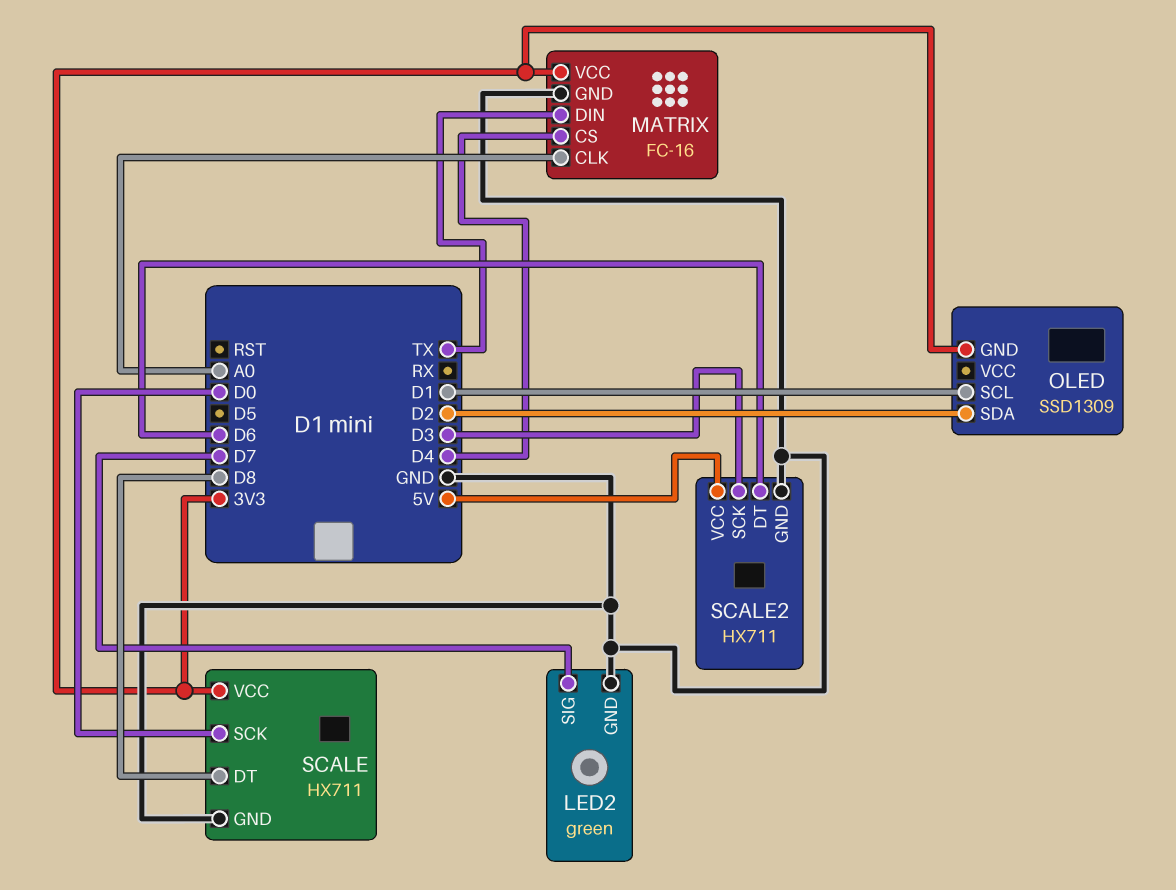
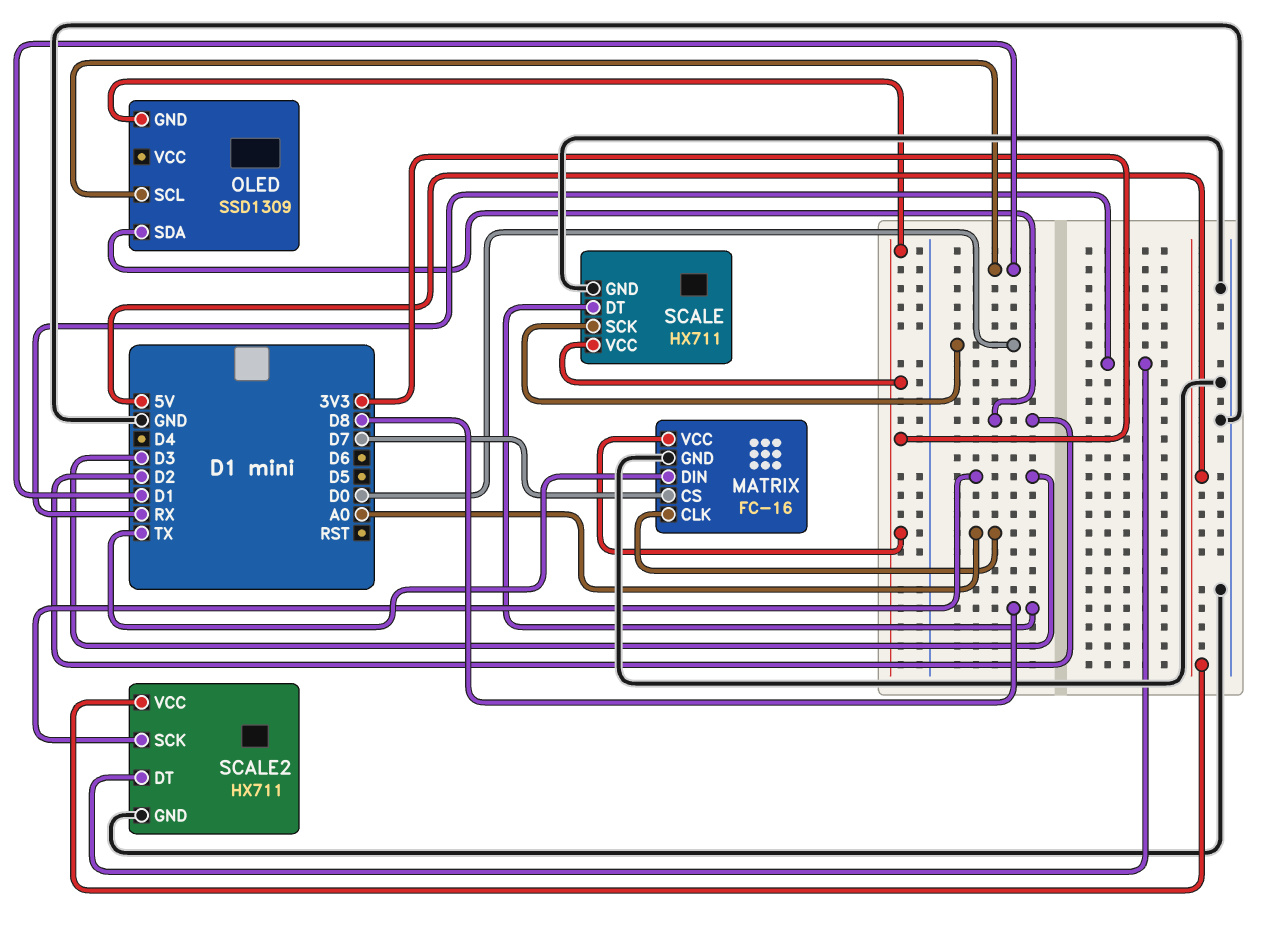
LED2: green -> none
LED2 pin GND: GND -> none
LED2 pin SIG: D7 -> none
MATRIX pin CS: D4 -> D7
SCALE2 pin DT: D6 -> RX

